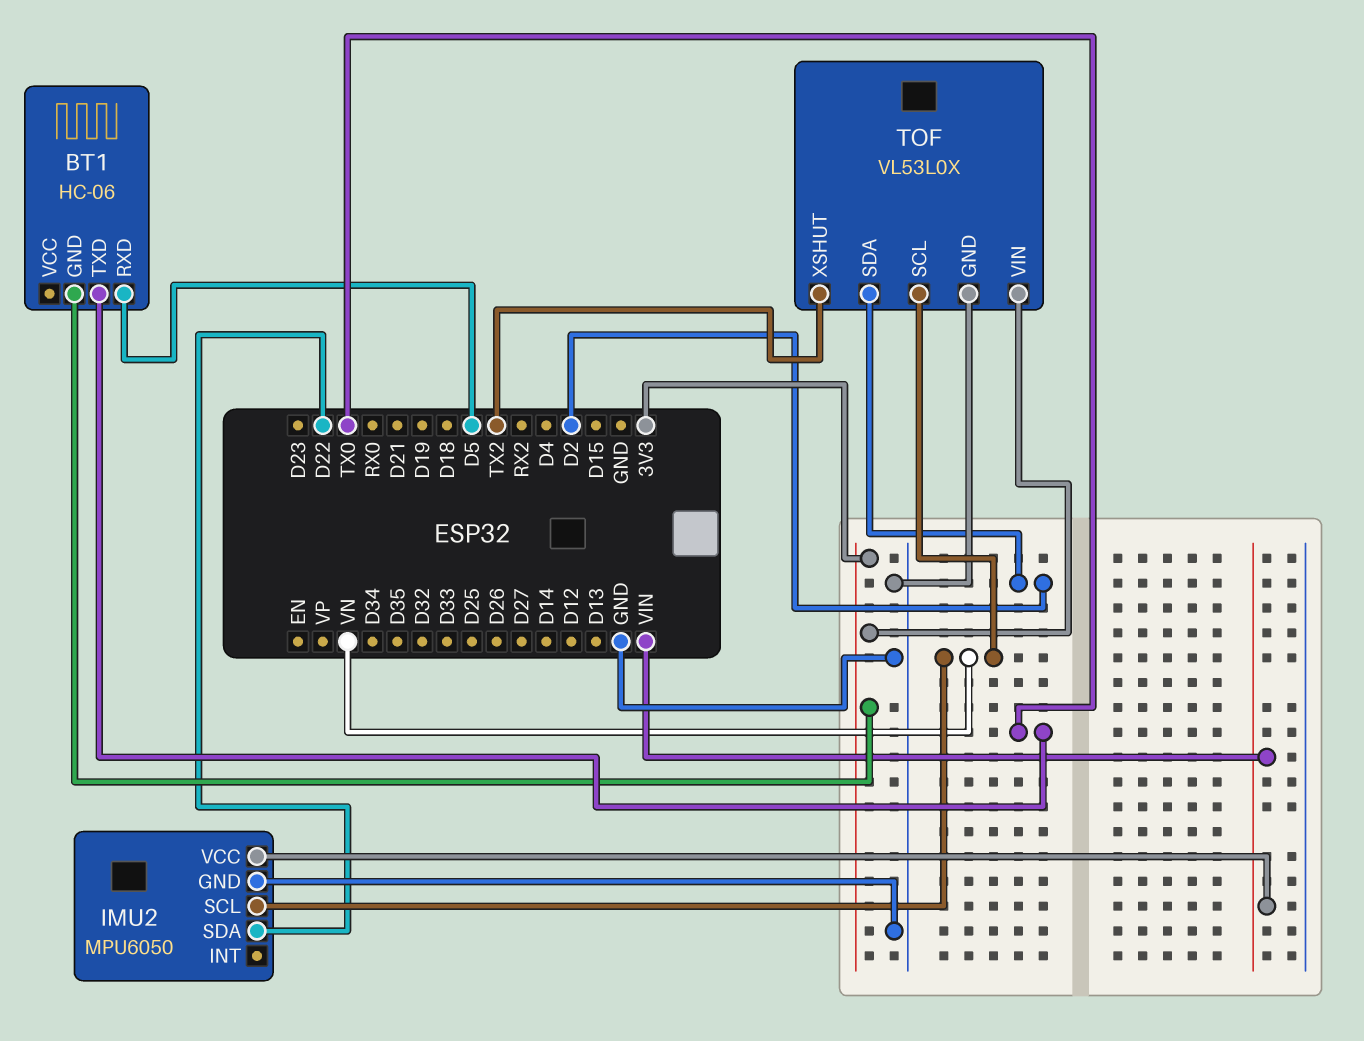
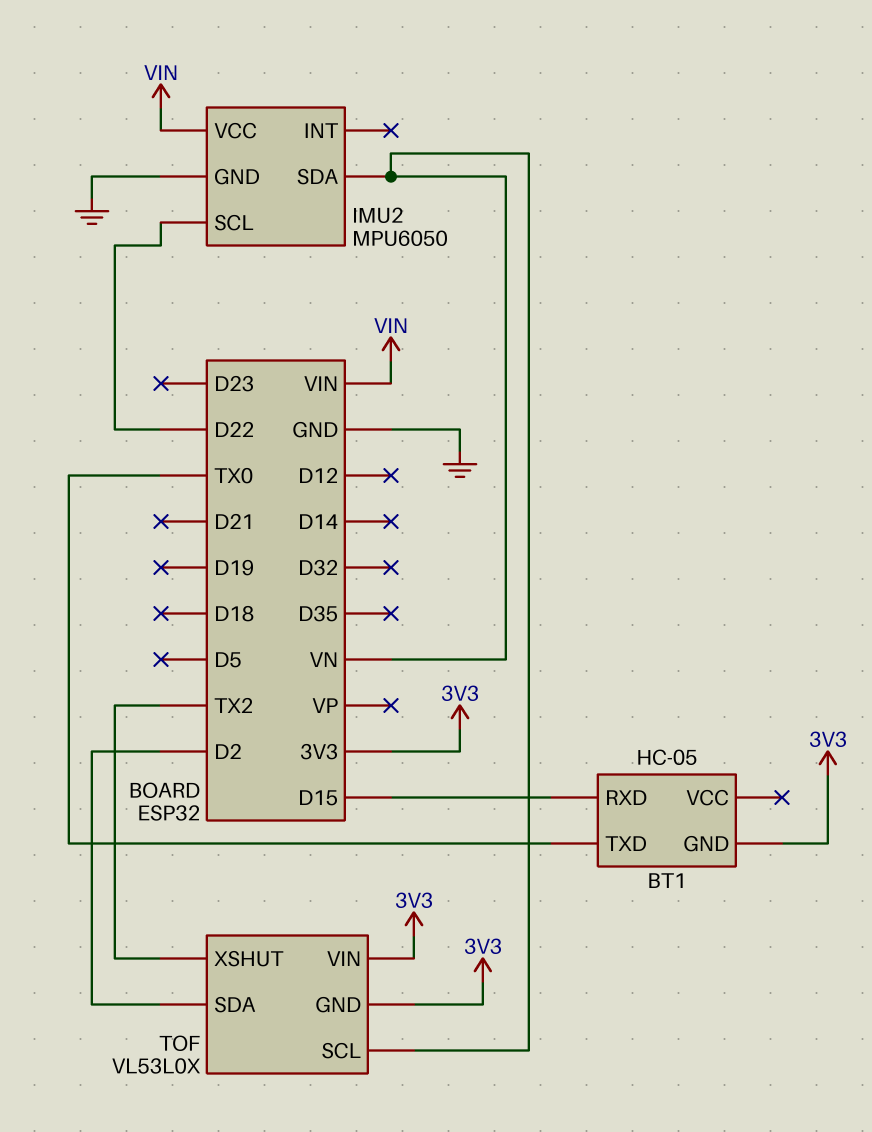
BT1: HC-06 -> HC-05
BT1 pin RXD: D5 -> D15
IMU2 pin SCL: VN -> D22
IMU2 pin SDA: D22 -> VN
TOF pin GND: GND -> 3V3

